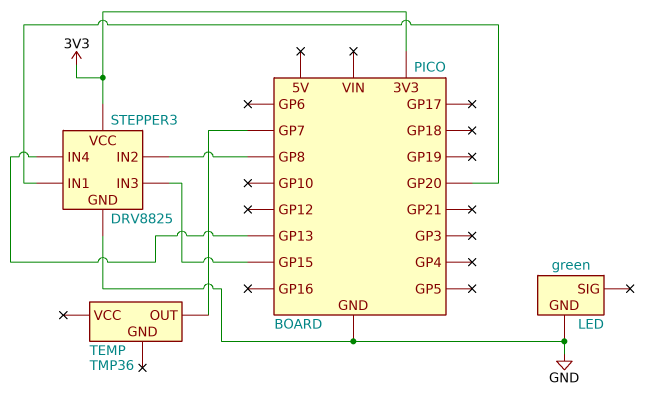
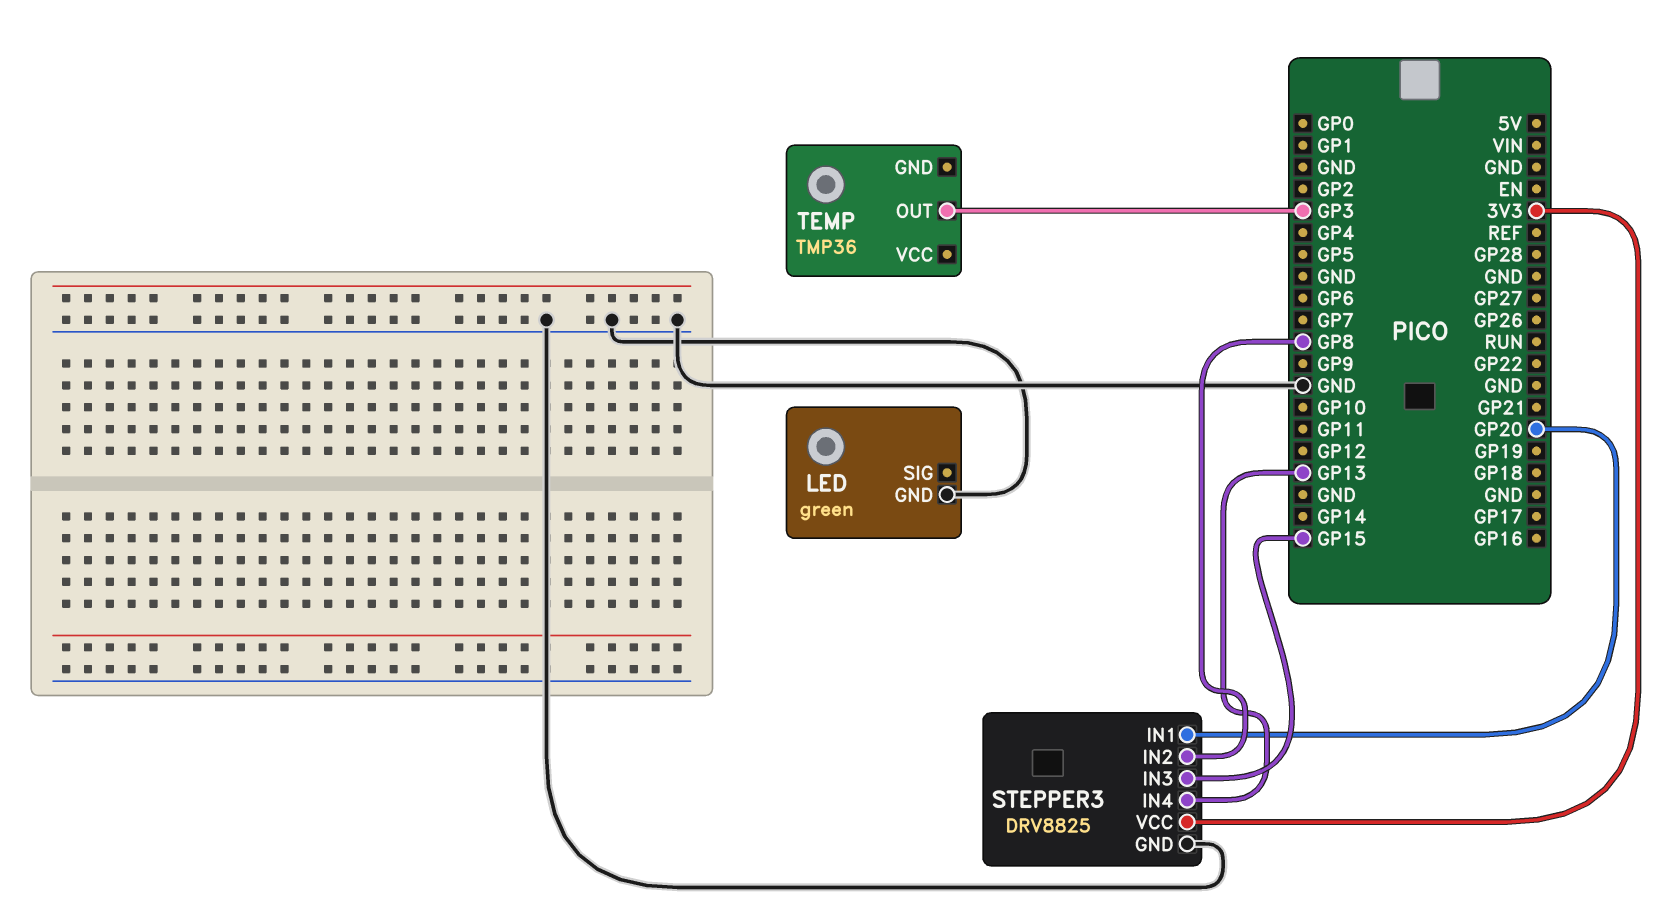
TEMP pin OUT: GP7 -> GP3

